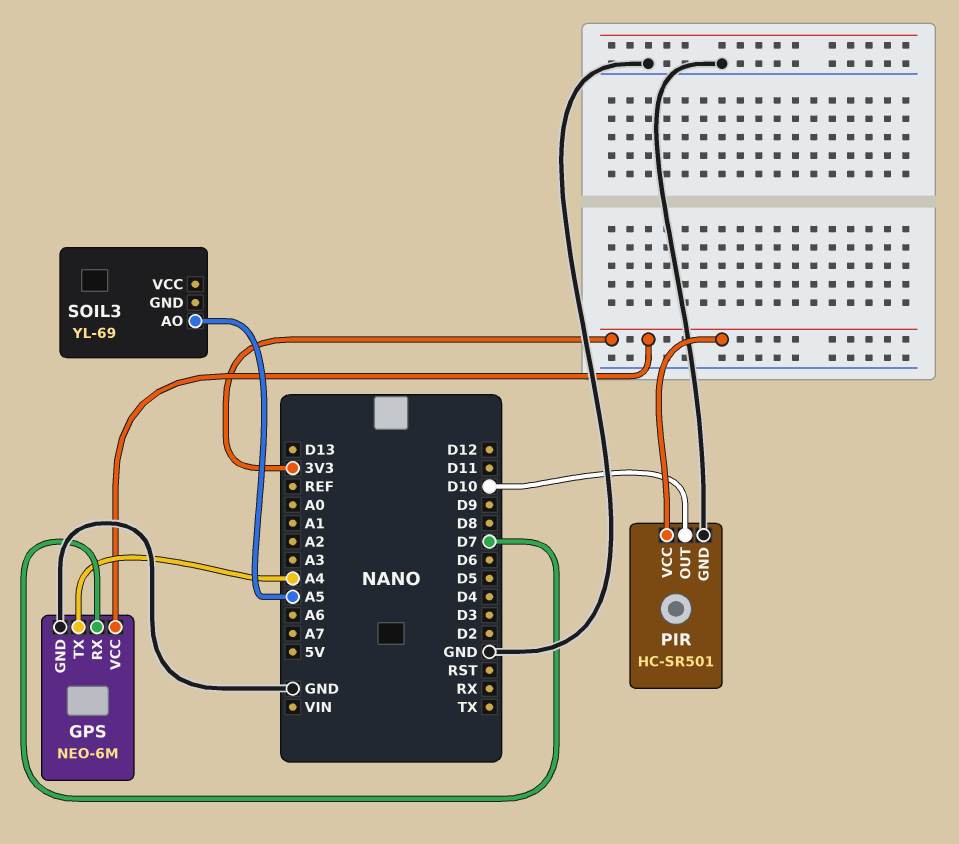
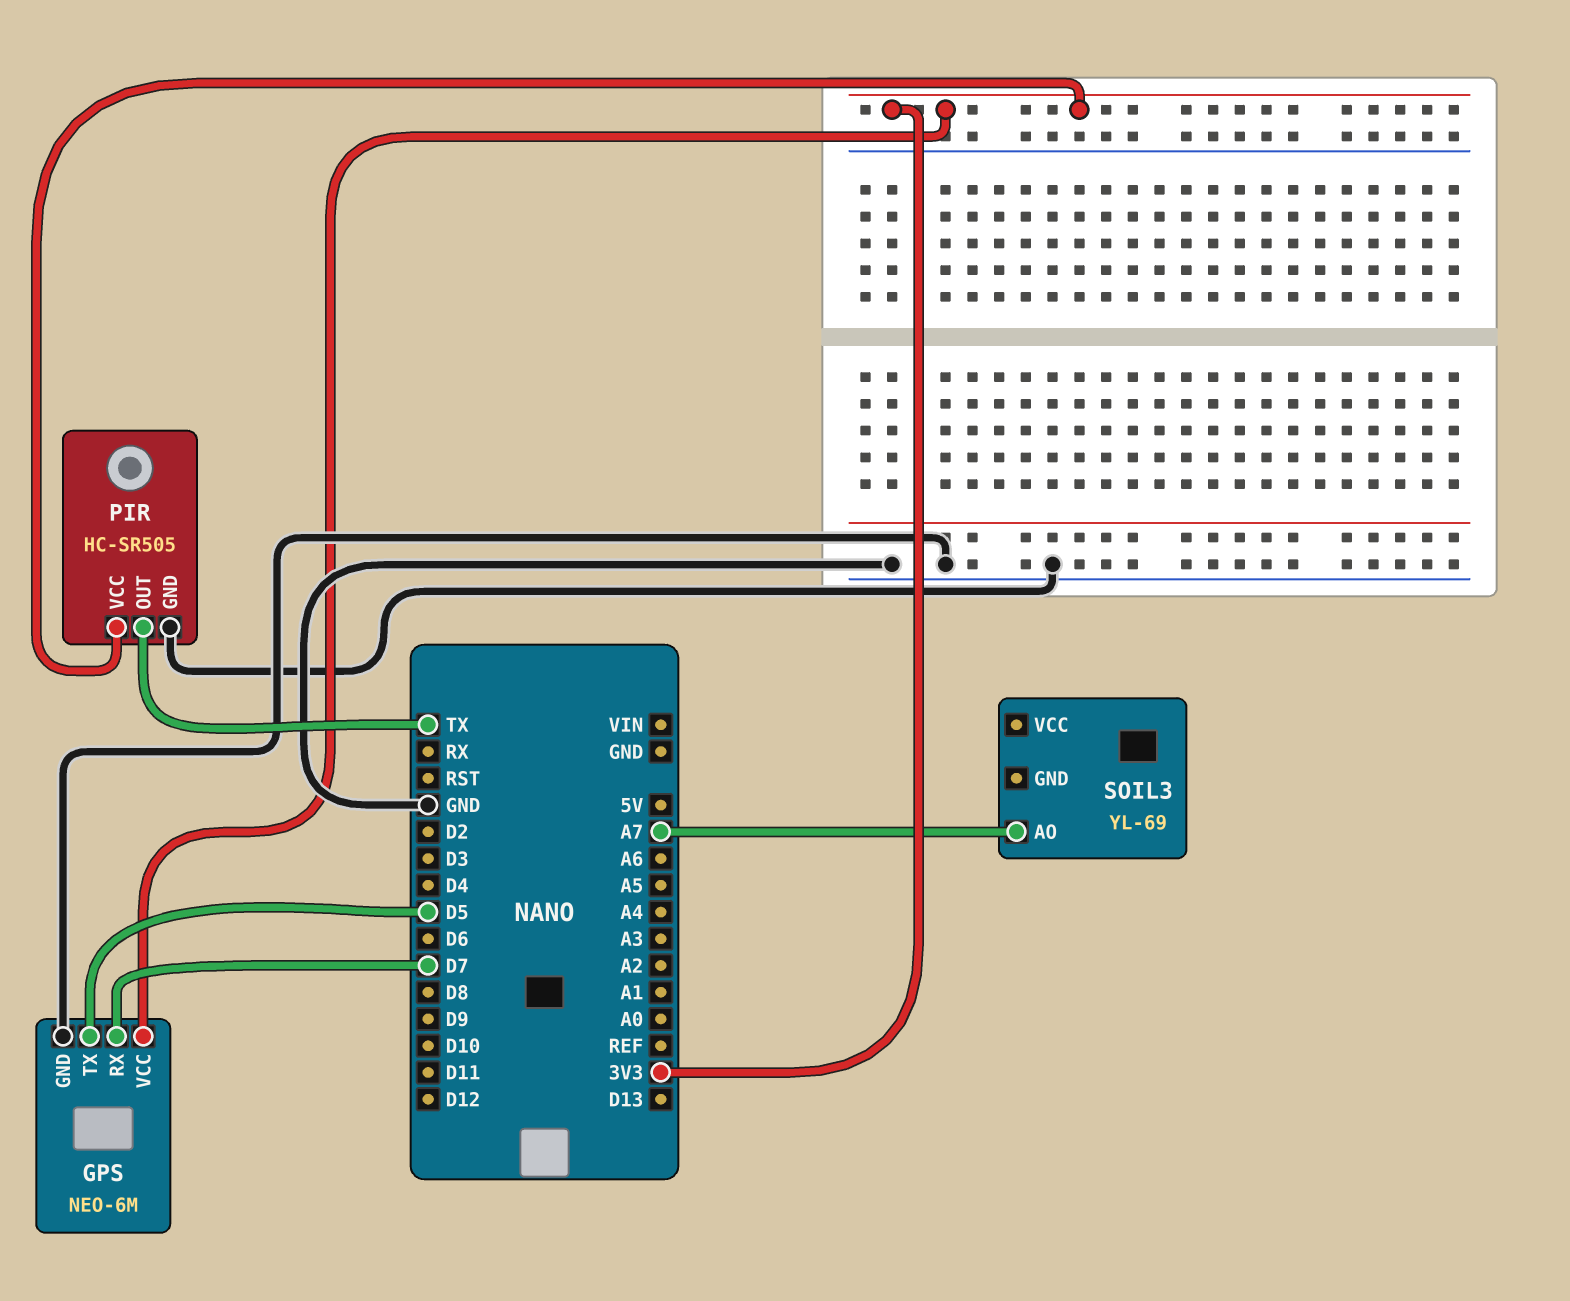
GPS pin TX: A4 -> D5
PIR: HC-SR501 -> HC-SR505
PIR pin OUT: D10 -> TX
SOIL3 pin AO: A5 -> A7

